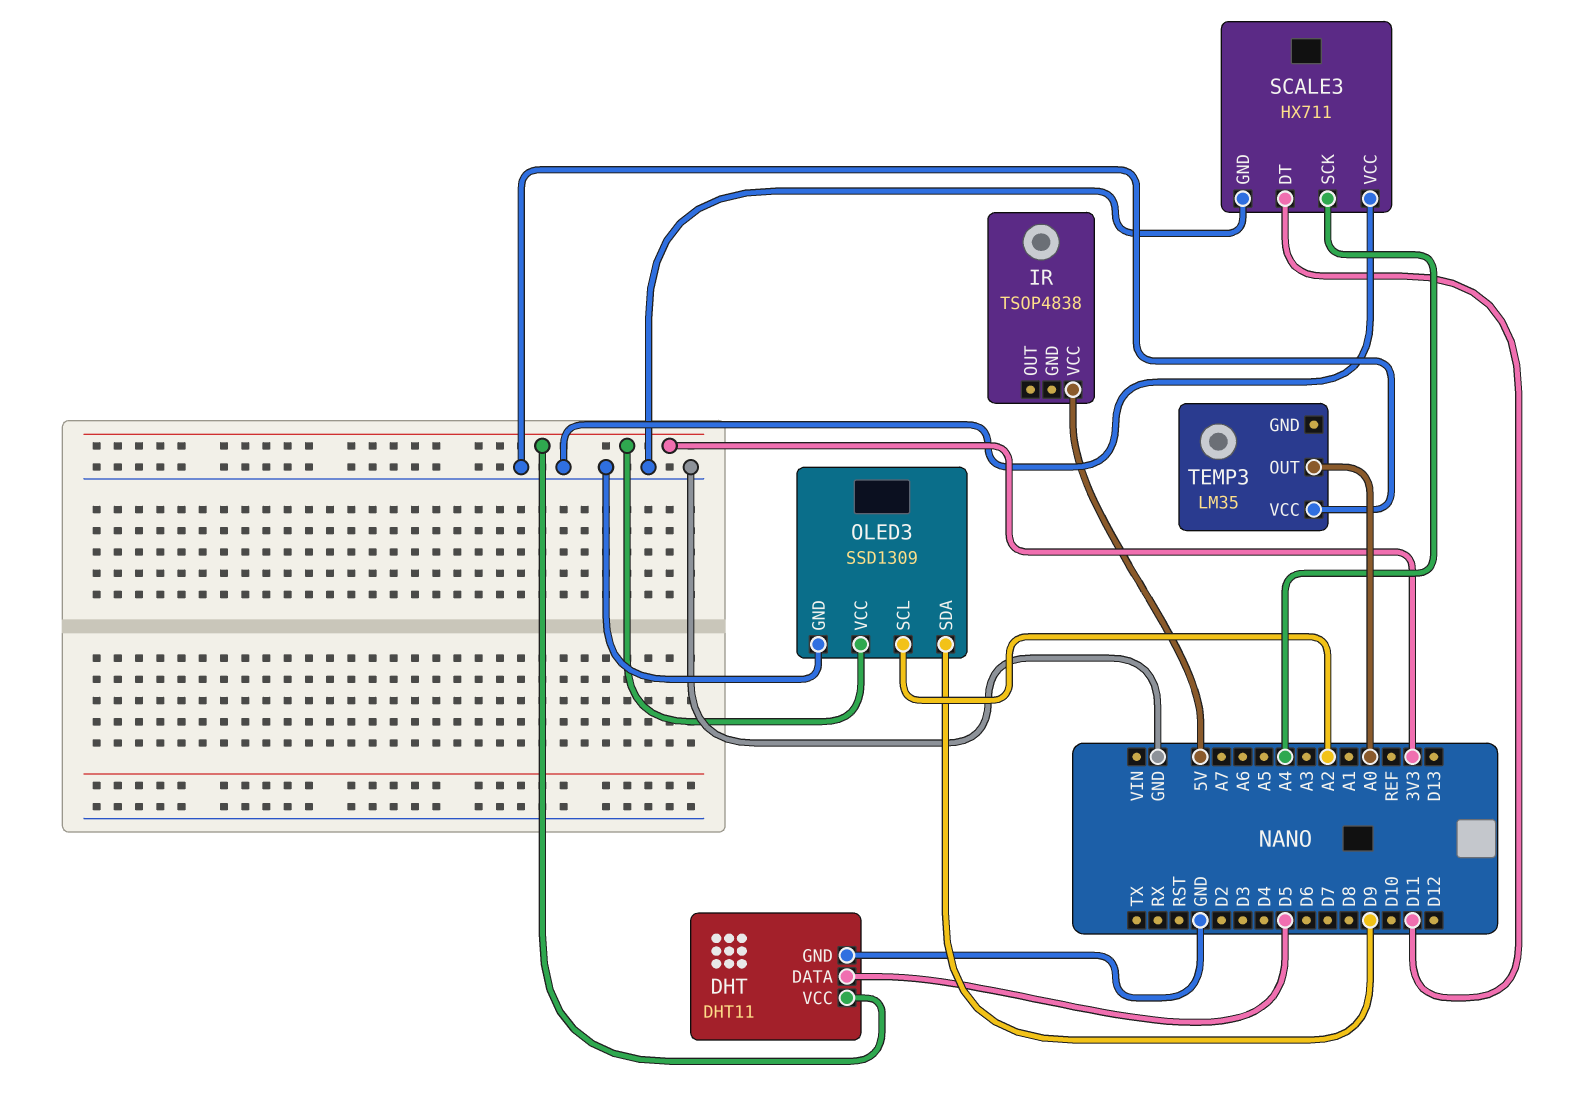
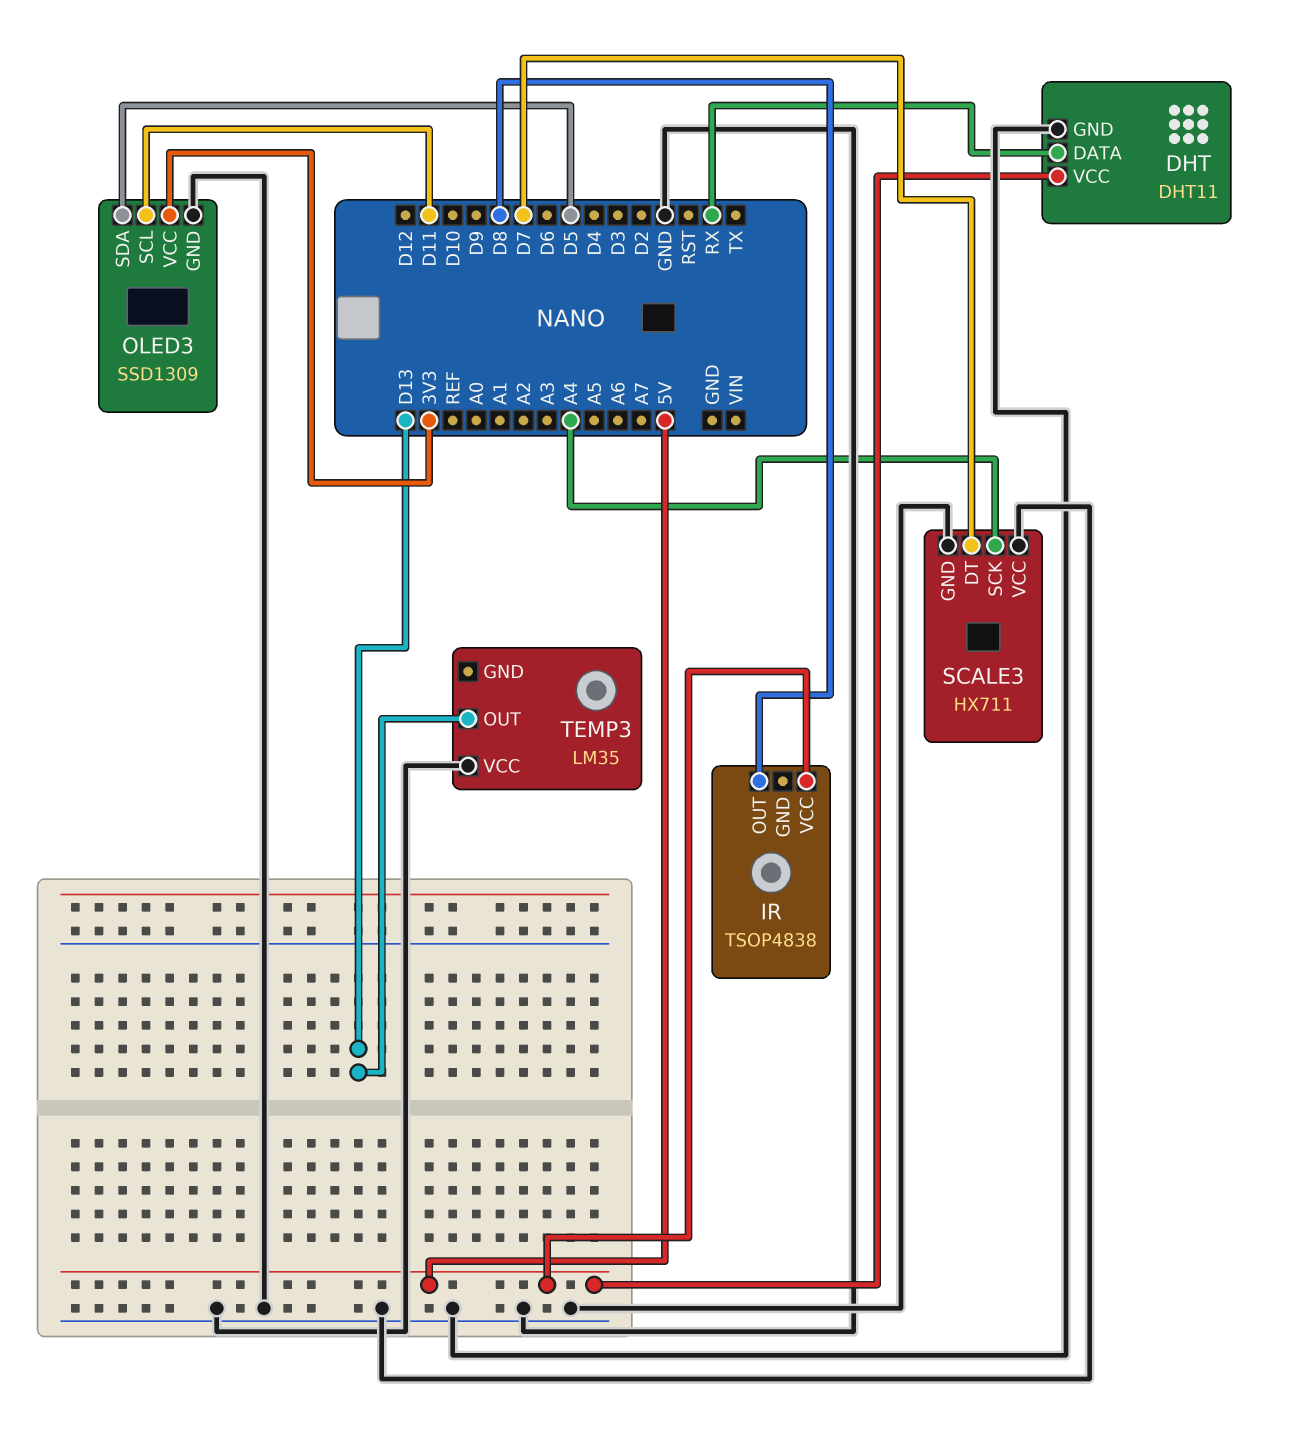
DHT pin DATA: D5 -> RX
DHT pin VCC: 3V3 -> 5V
IR pin OUT: none -> D8
OLED3 pin SCL: A2 -> D11
OLED3 pin SDA: D9 -> D5
SCALE3 pin DT: D11 -> D7
TEMP3 pin OUT: A0 -> D13

